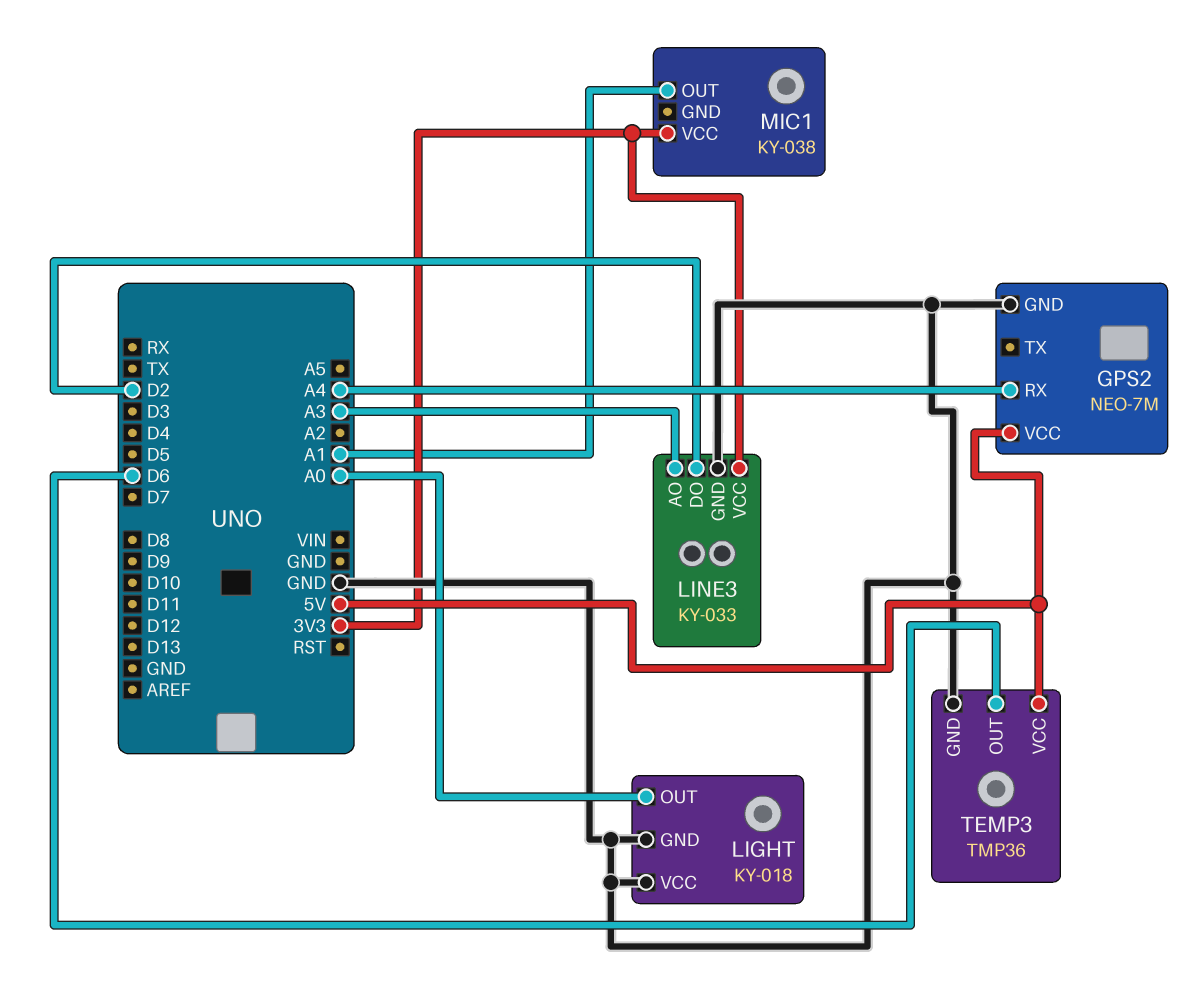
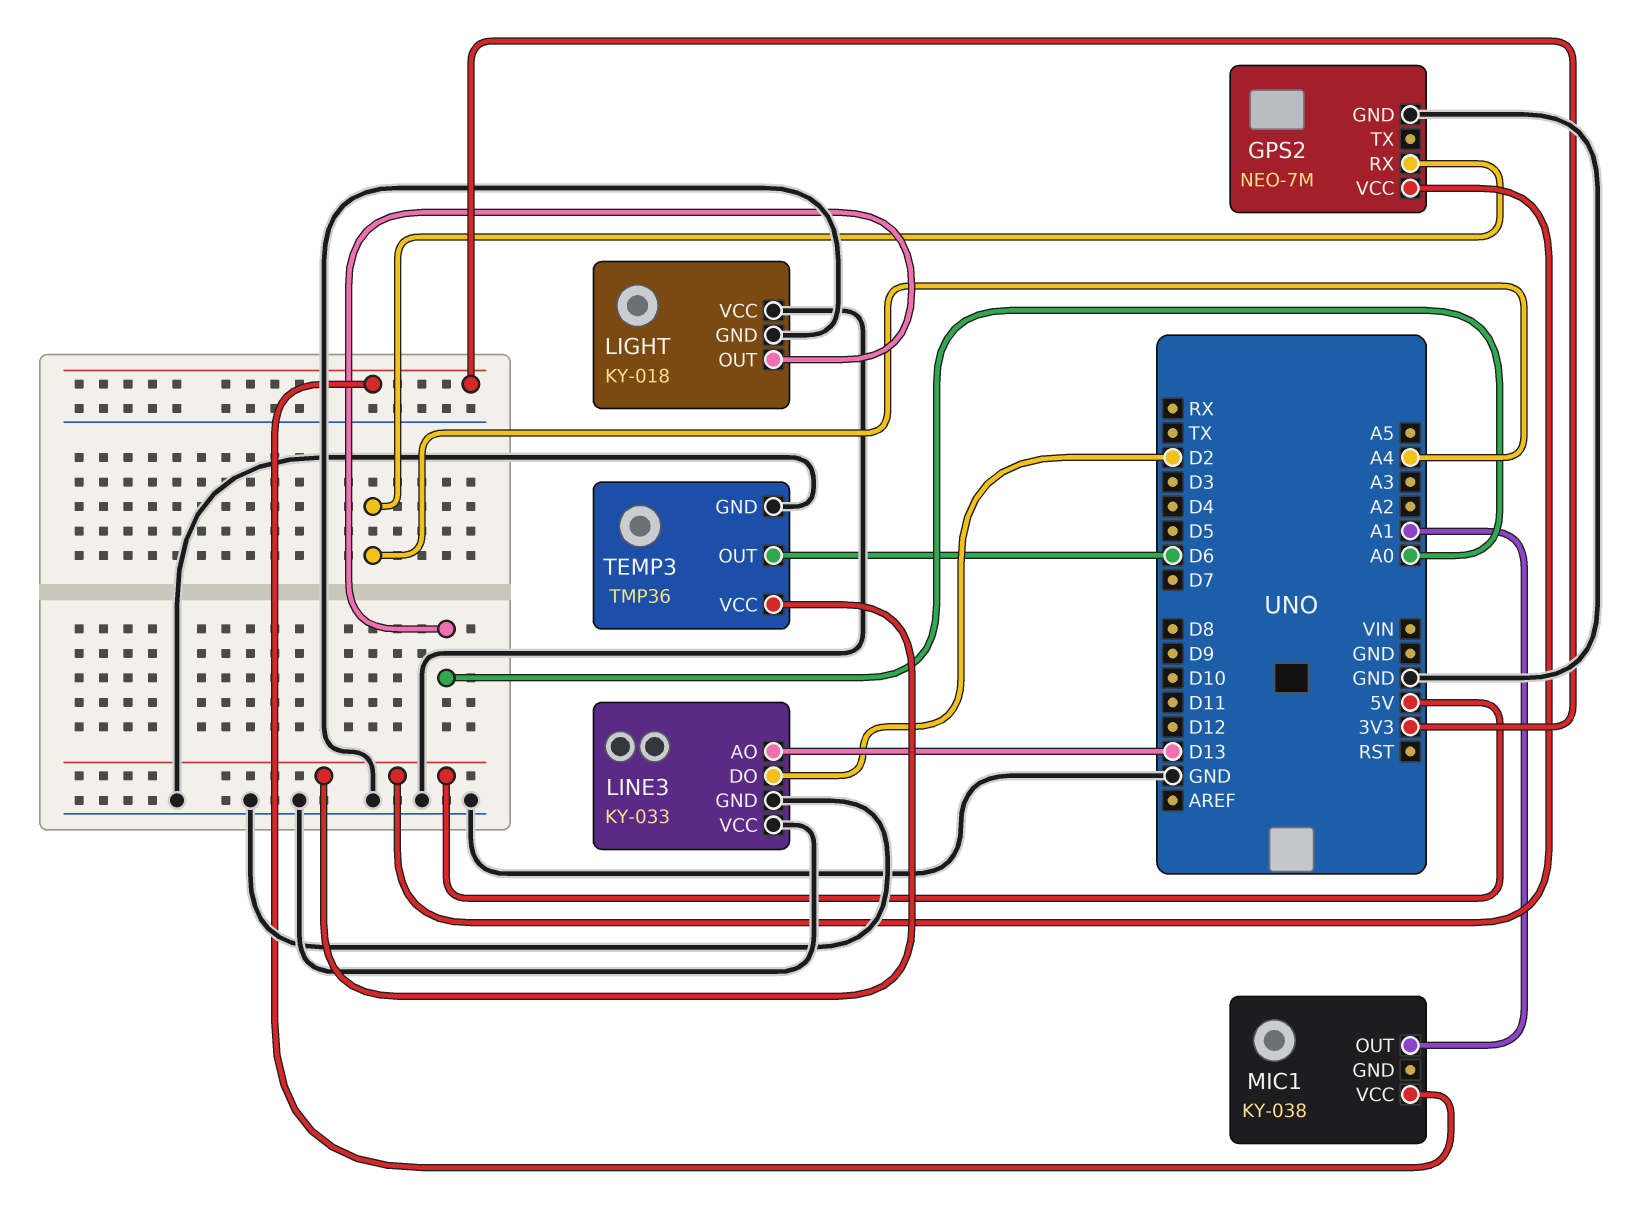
LINE3 pin AO: A3 -> D13
LINE3 pin VCC: 3V3 -> GND

